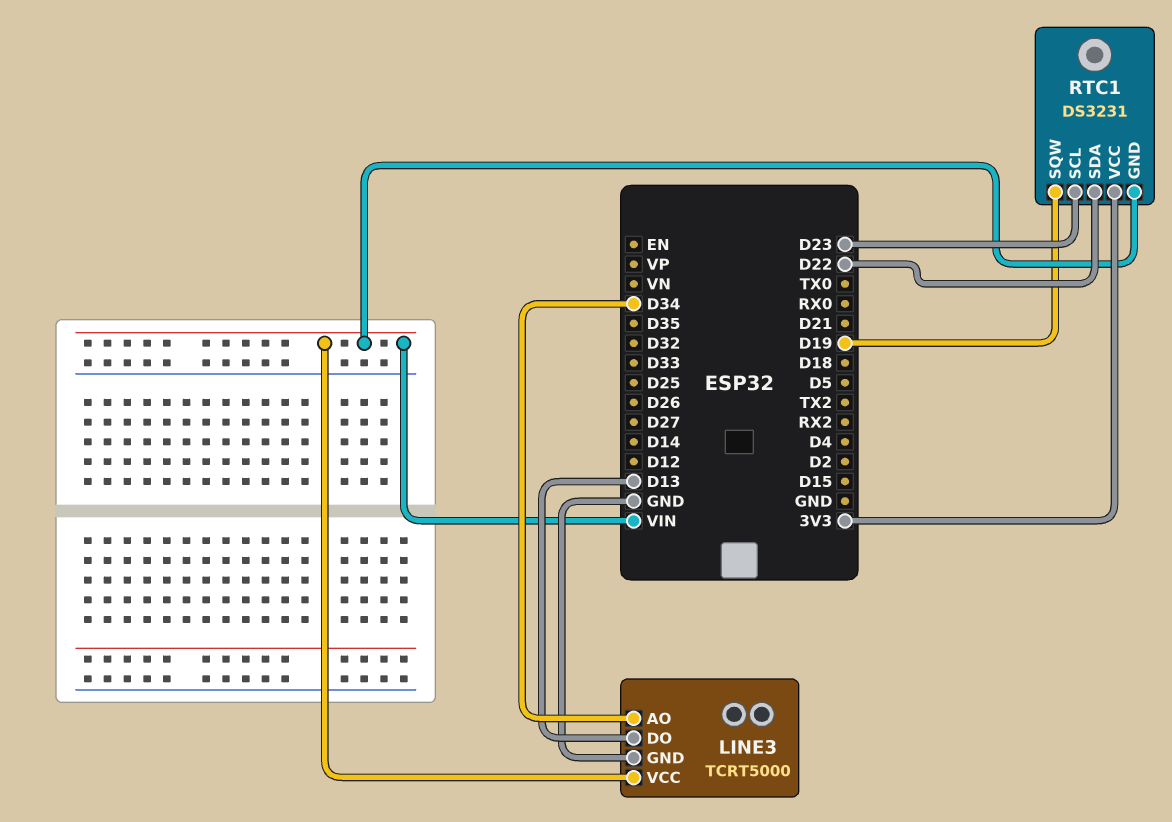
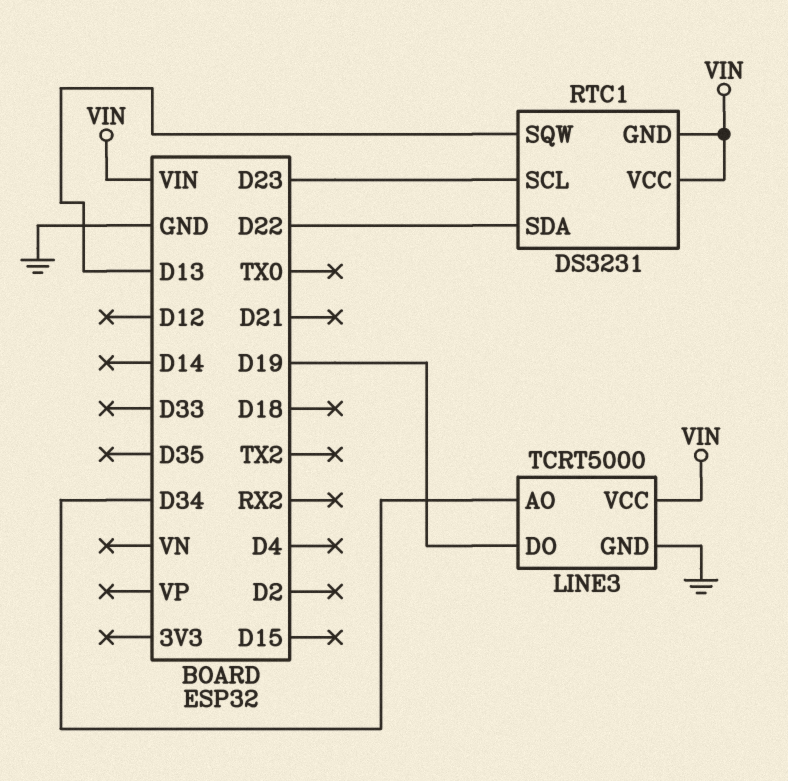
LINE3 pin DO: D13 -> D19
RTC1 pin SQW: D19 -> D13
RTC1 pin VCC: 3V3 -> VIN

